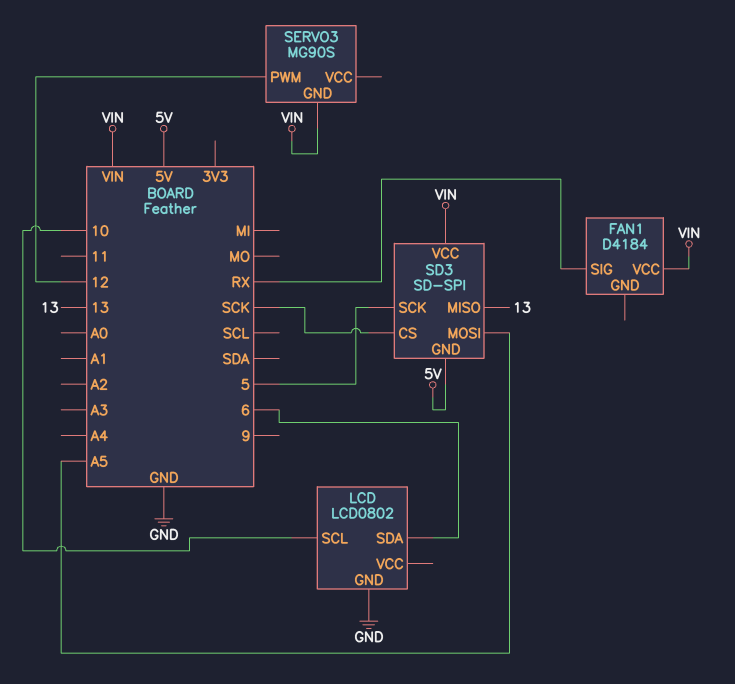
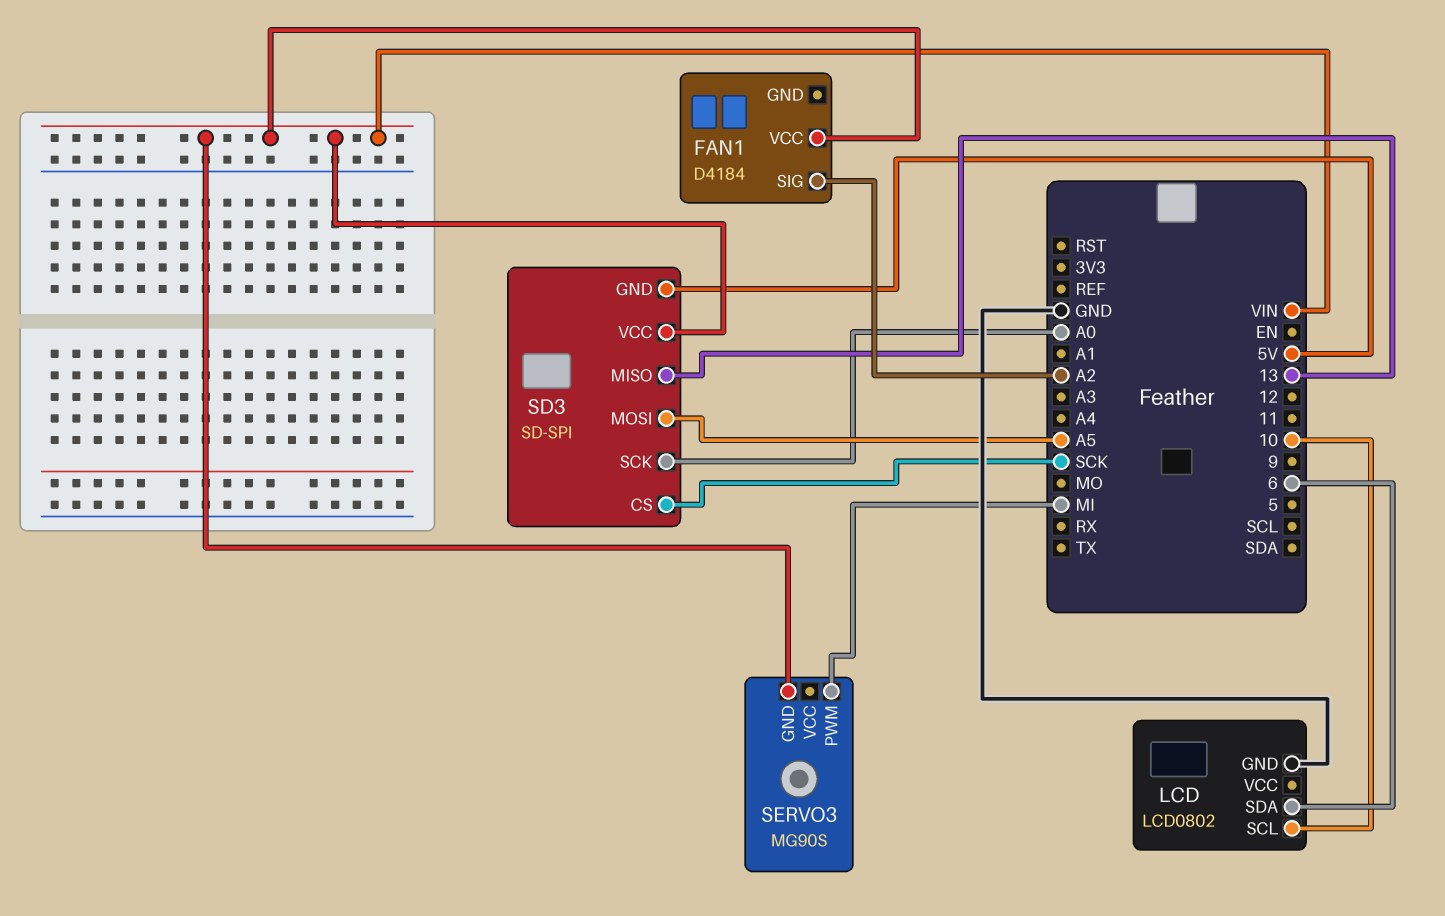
FAN1 pin SIG: RX -> A2
SD3 pin SCK: 5 -> A0
SERVO3 pin PWM: 12 -> MI

